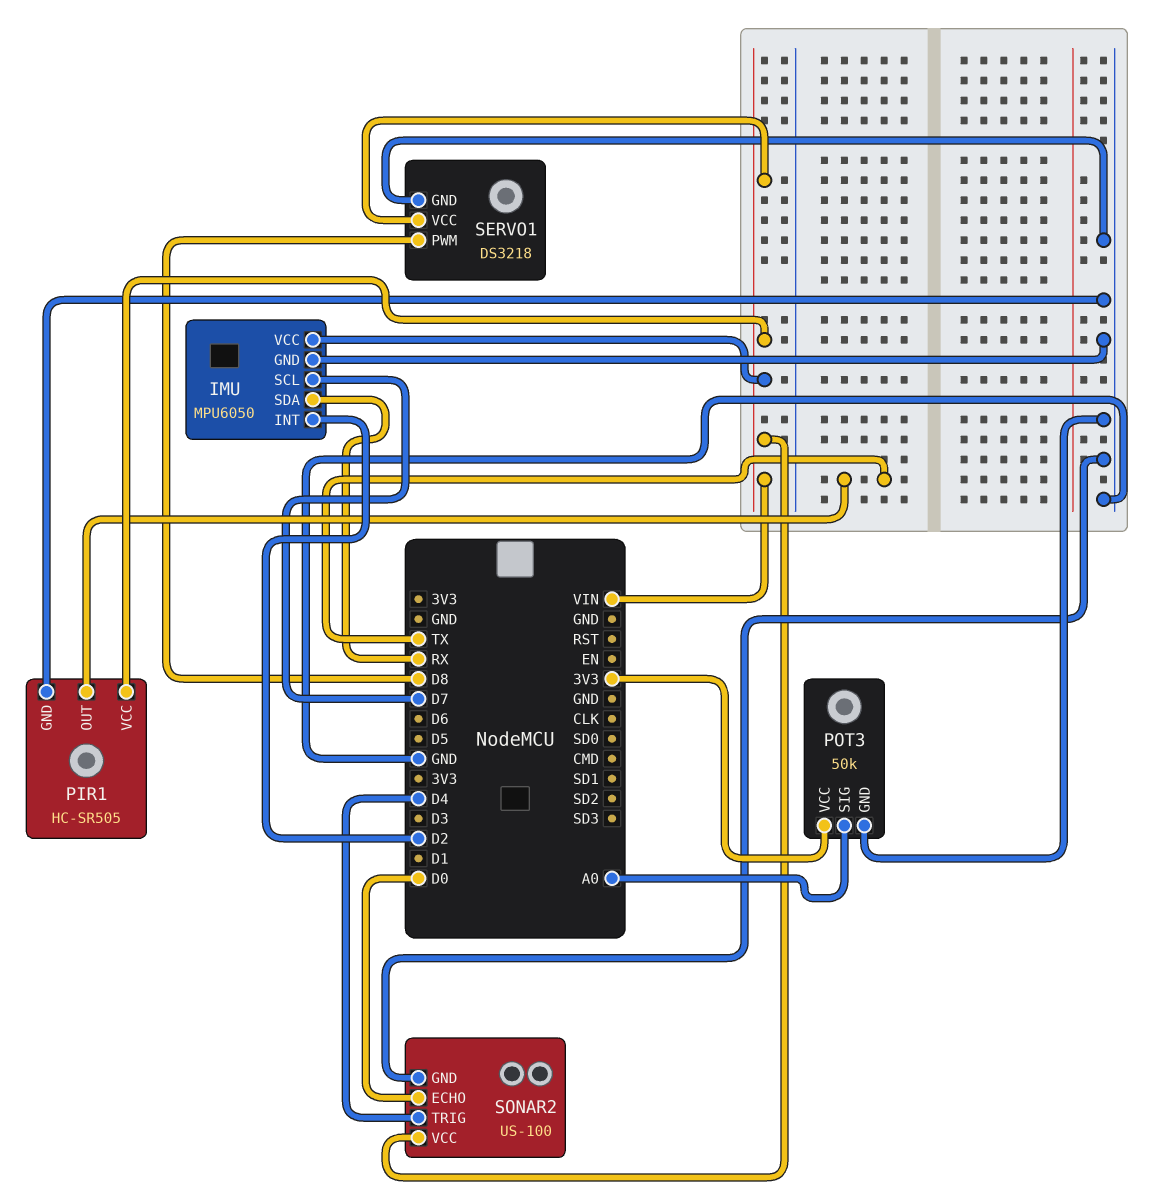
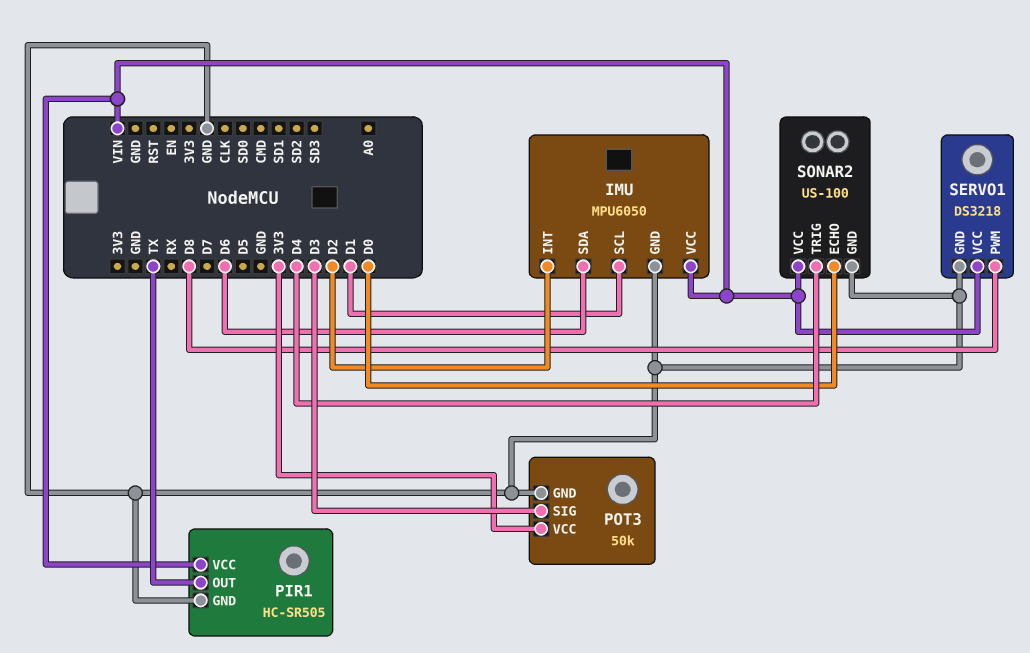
IMU pin SCL: D7 -> D1
IMU pin SDA: RX -> D6
POT3 pin SIG: A0 -> D3

